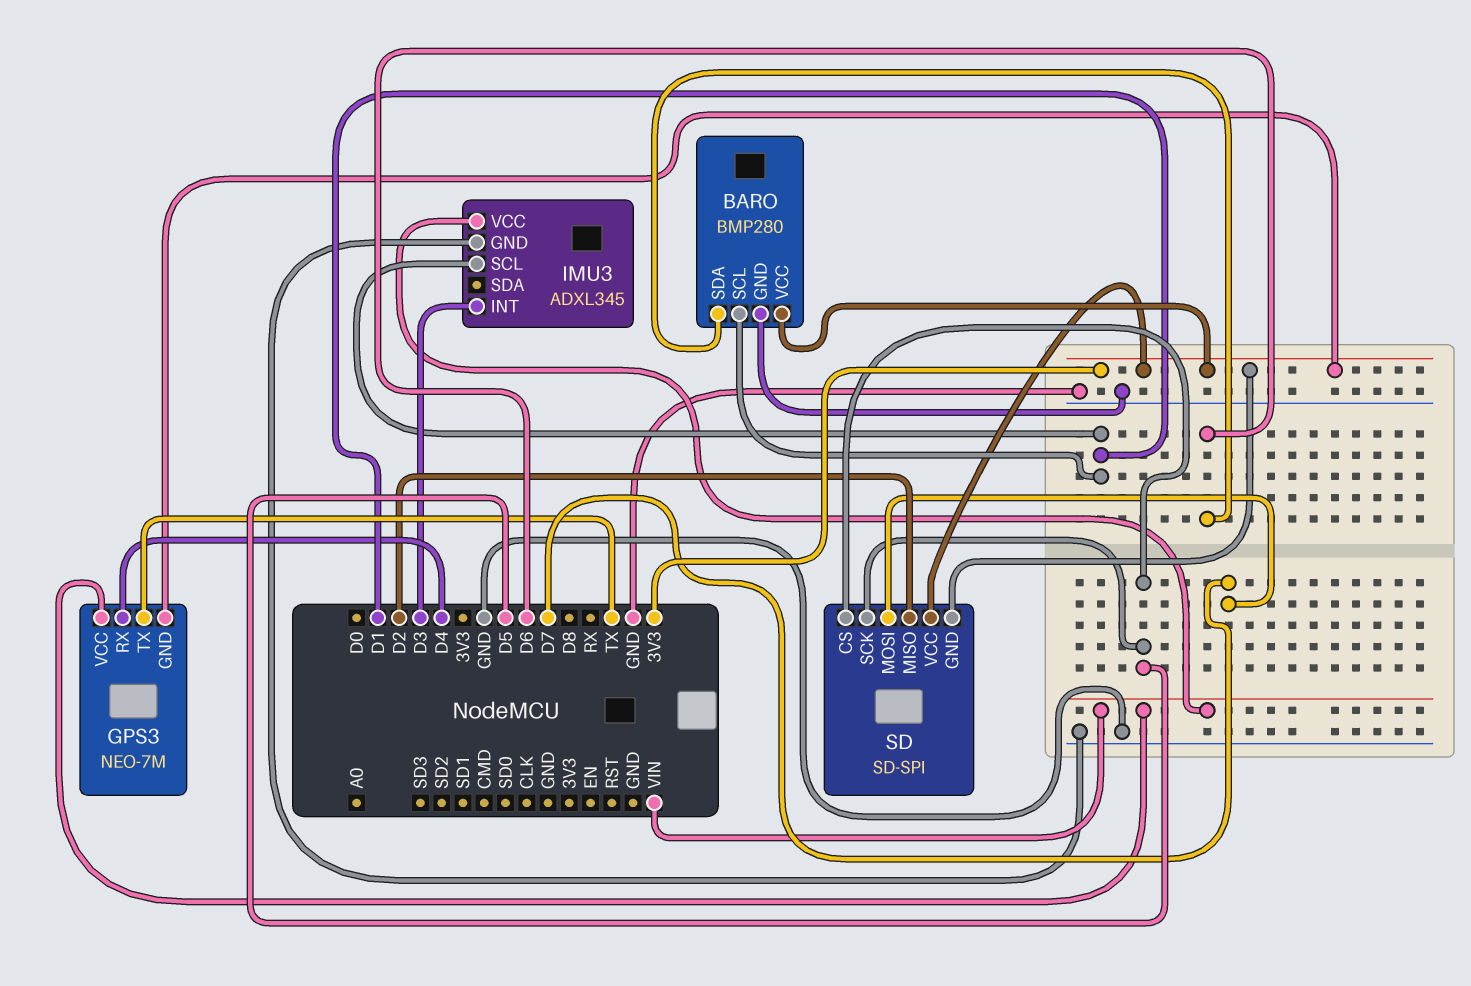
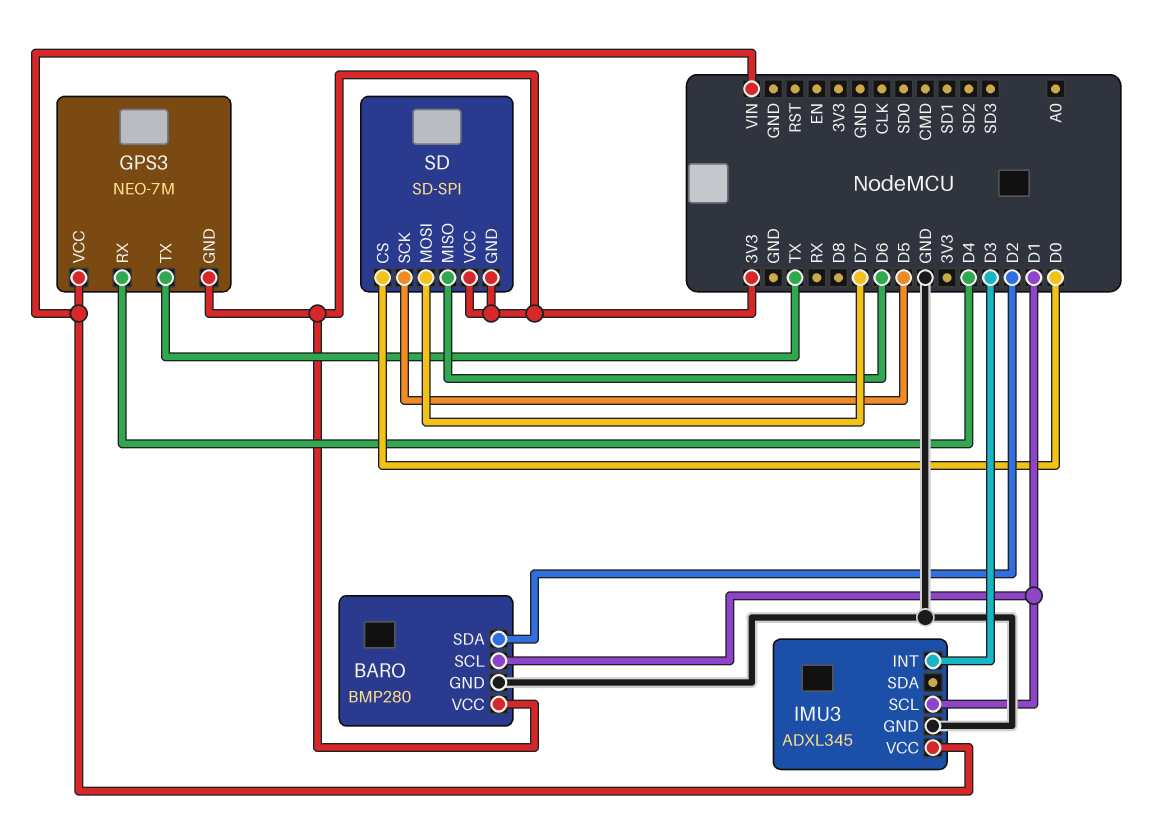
BARO pin SDA: D6 -> D2
SD pin CS: D5 -> D0
SD pin MISO: D2 -> D6

